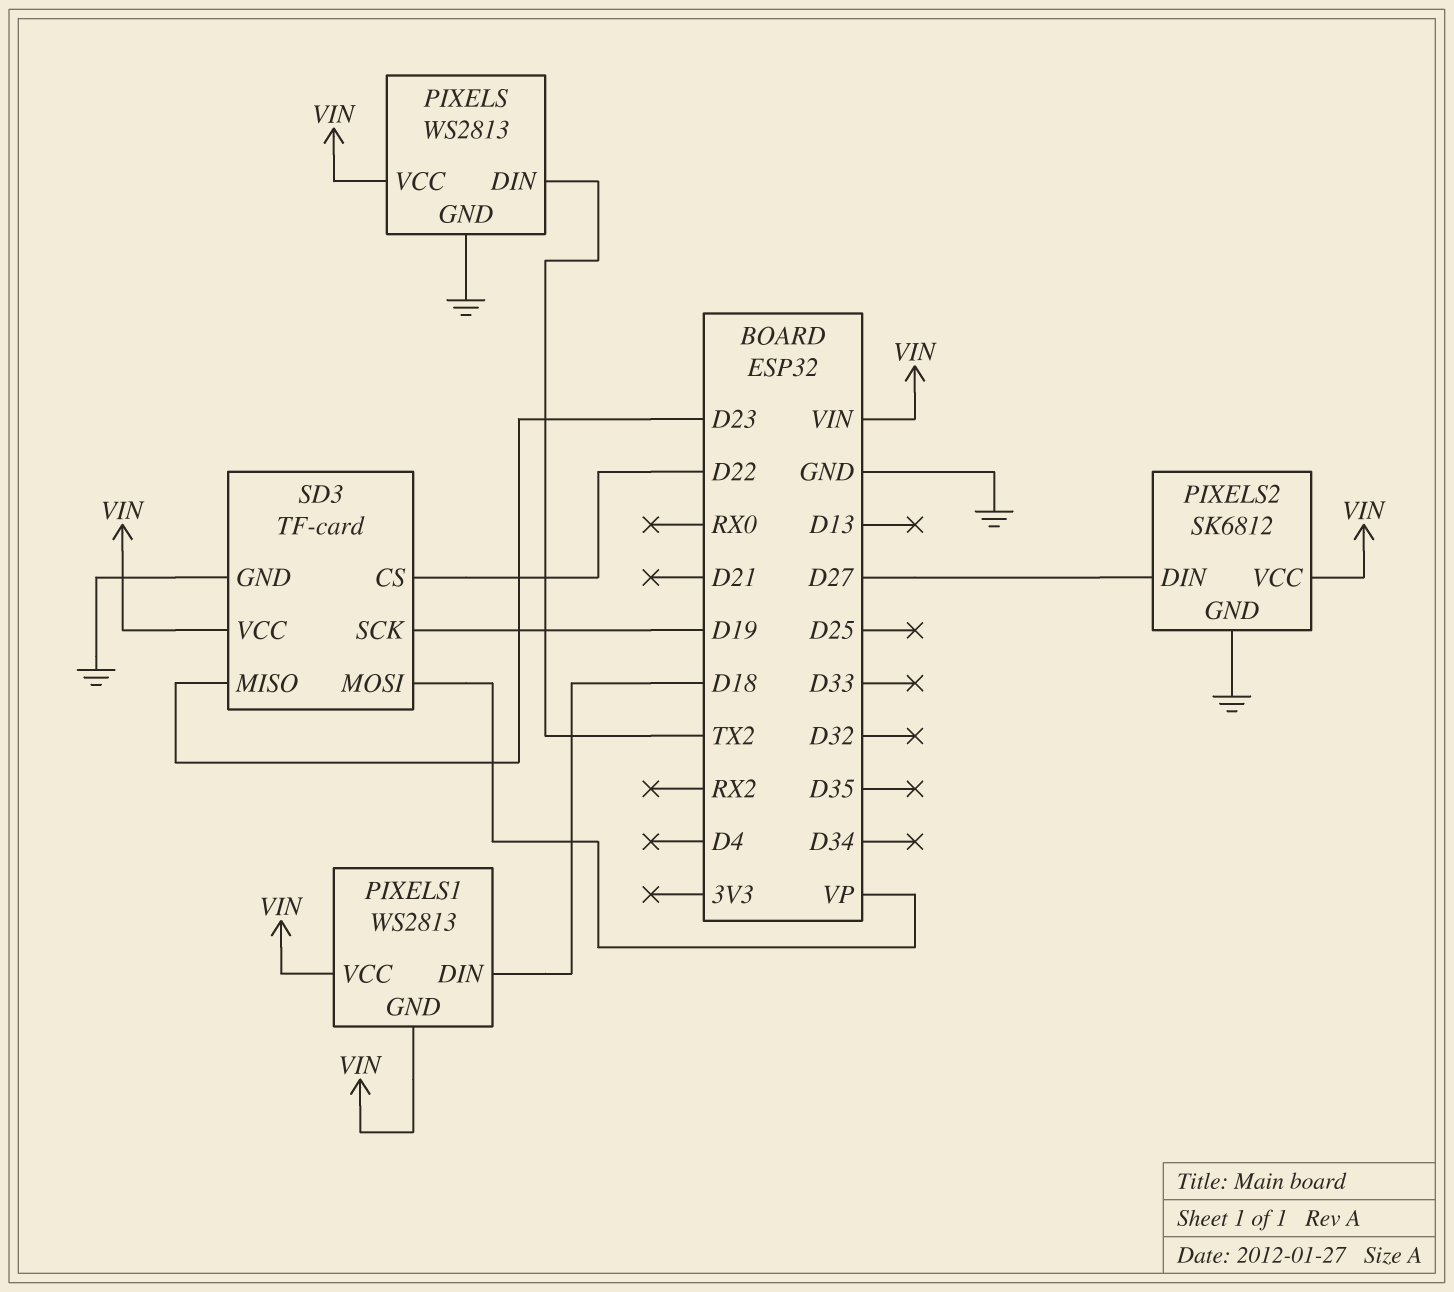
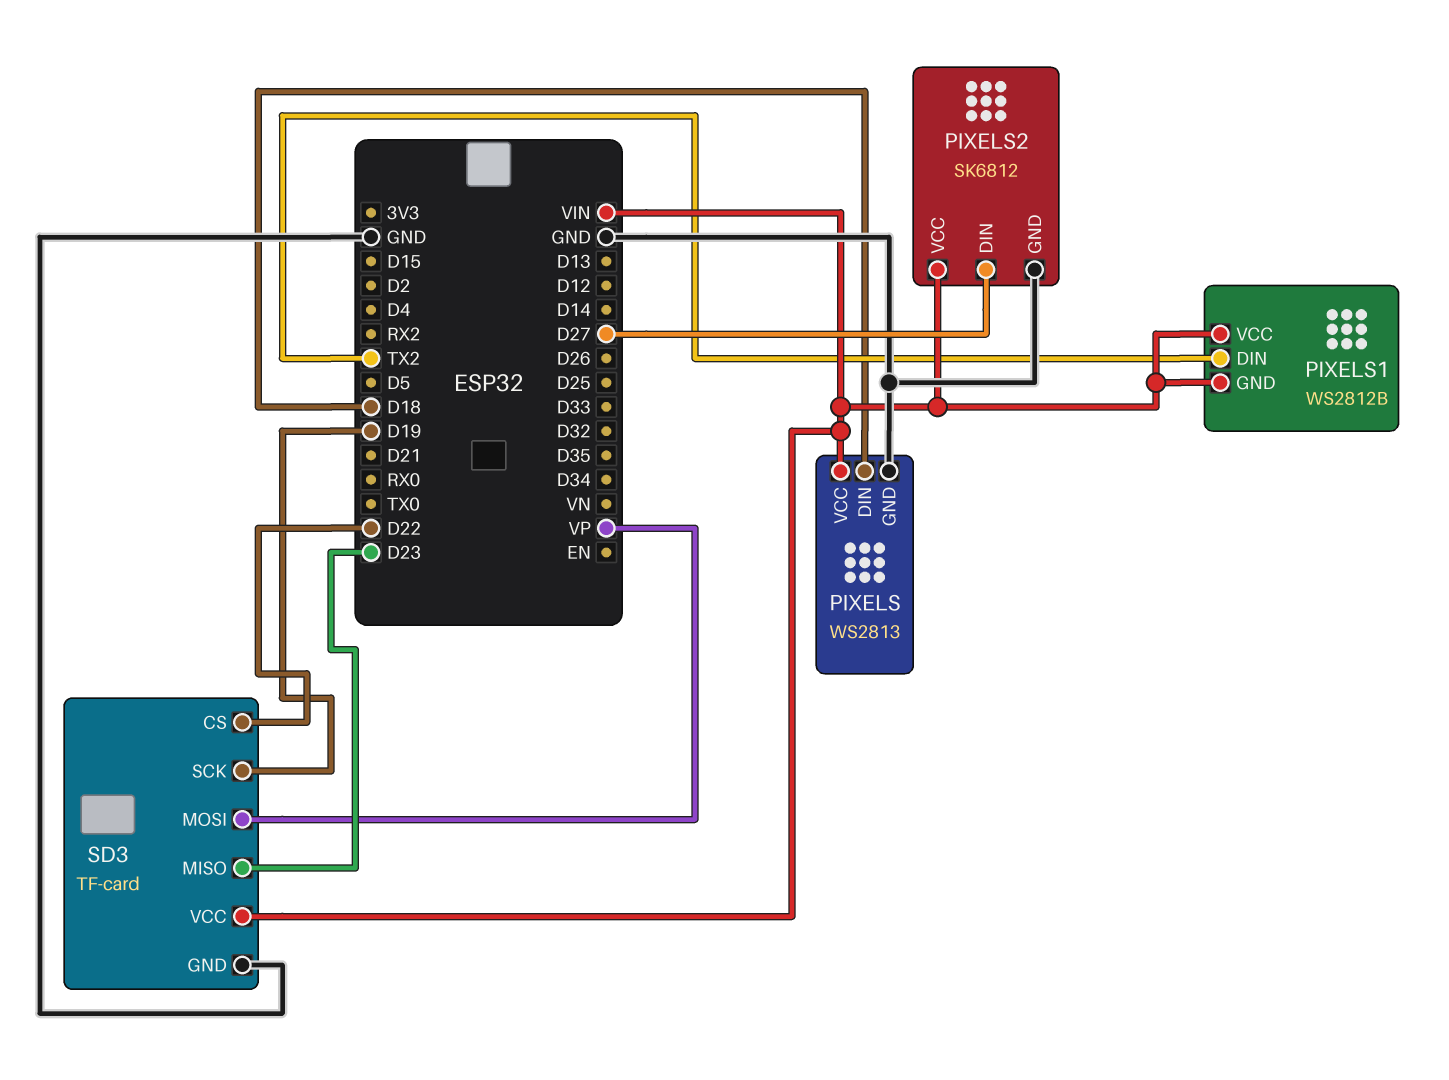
PIXELS pin DIN: TX2 -> D18
PIXELS1: WS2813 -> WS2812B
PIXELS1 pin DIN: D18 -> TX2

